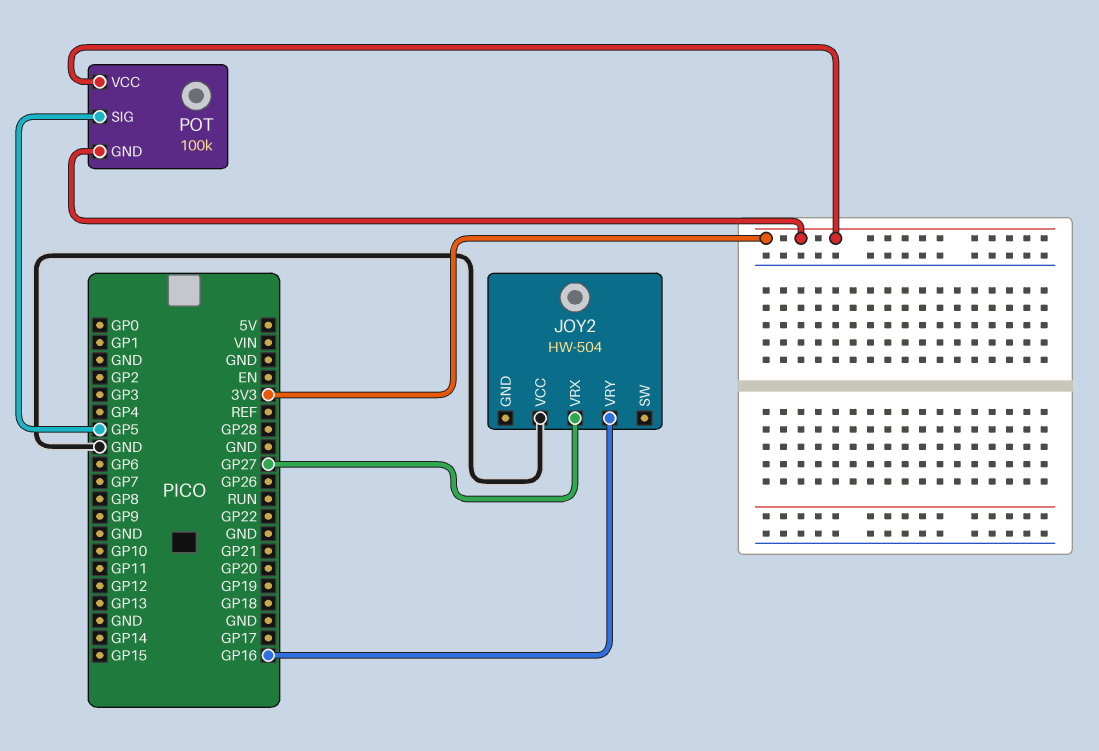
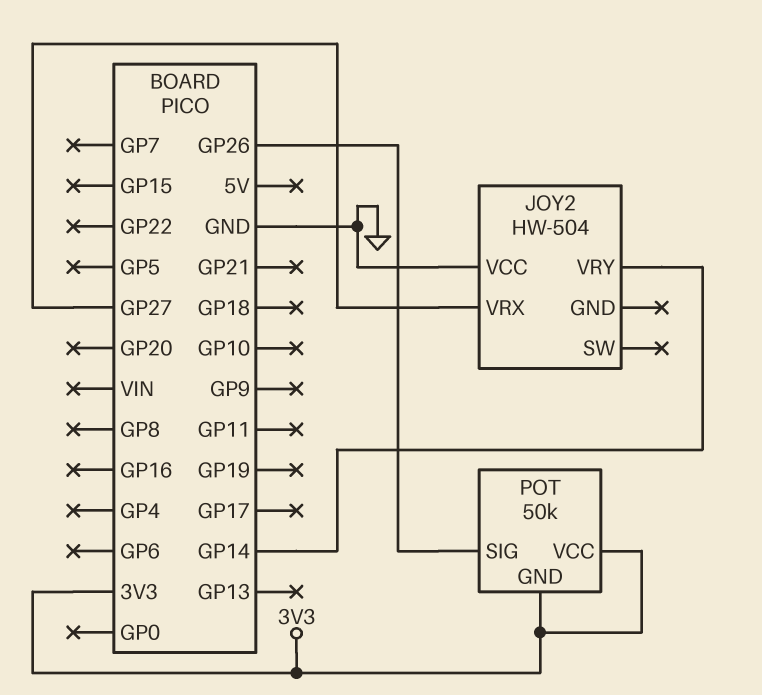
JOY2 pin VRY: GP16 -> GP14
POT: 100k -> 50k
POT pin SIG: GP5 -> GP26

